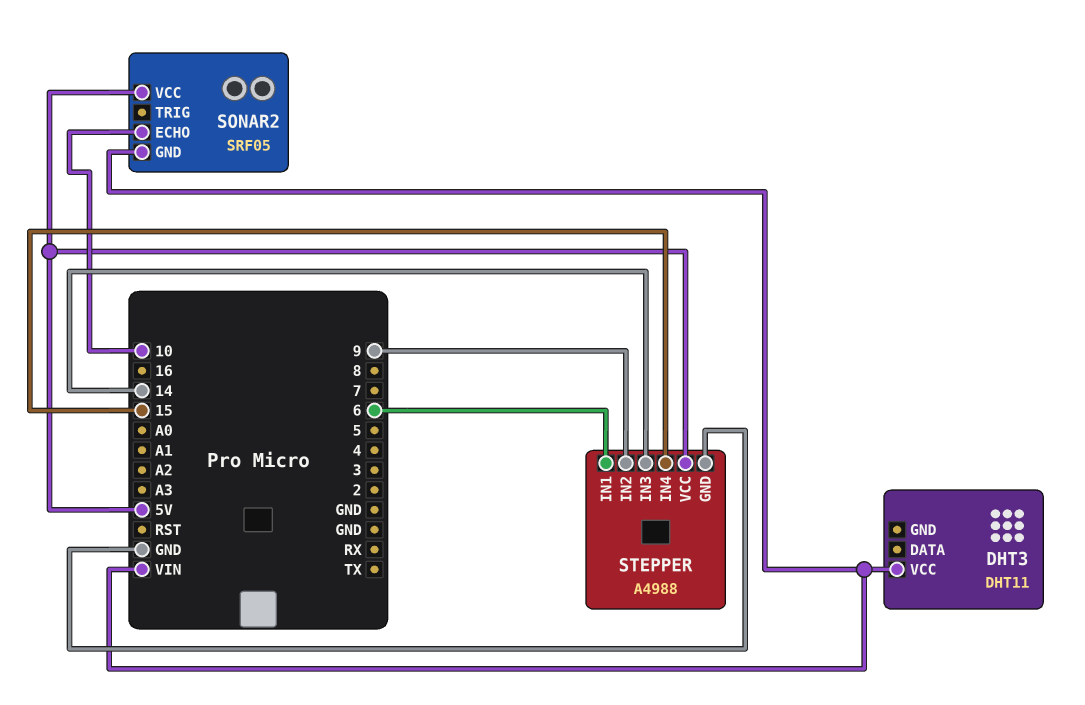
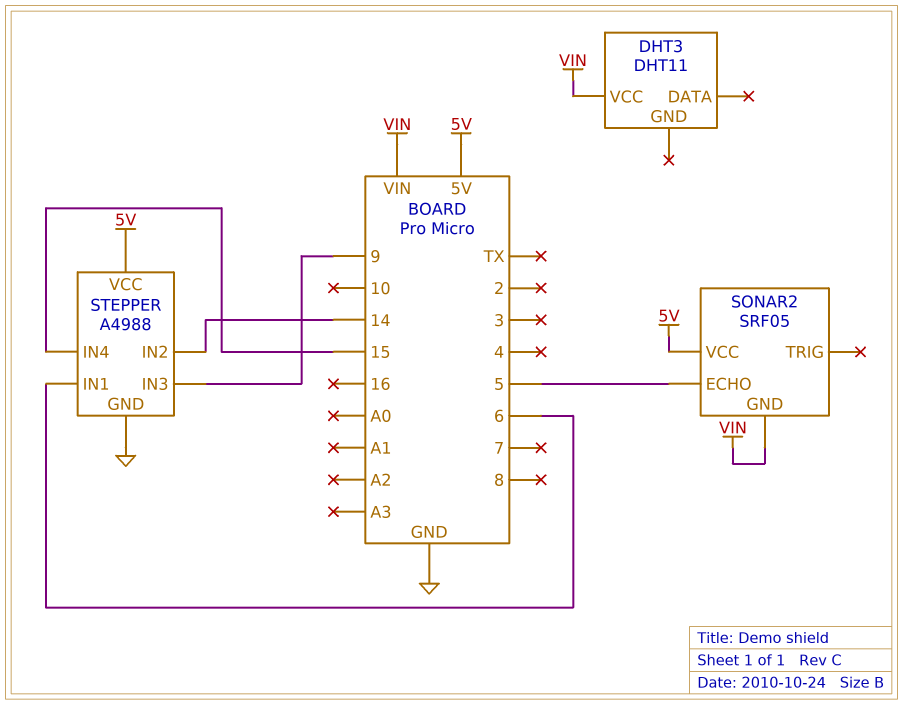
SONAR2 pin ECHO: 10 -> 5
STEPPER pin IN2: 9 -> 14
STEPPER pin IN3: 14 -> 9

